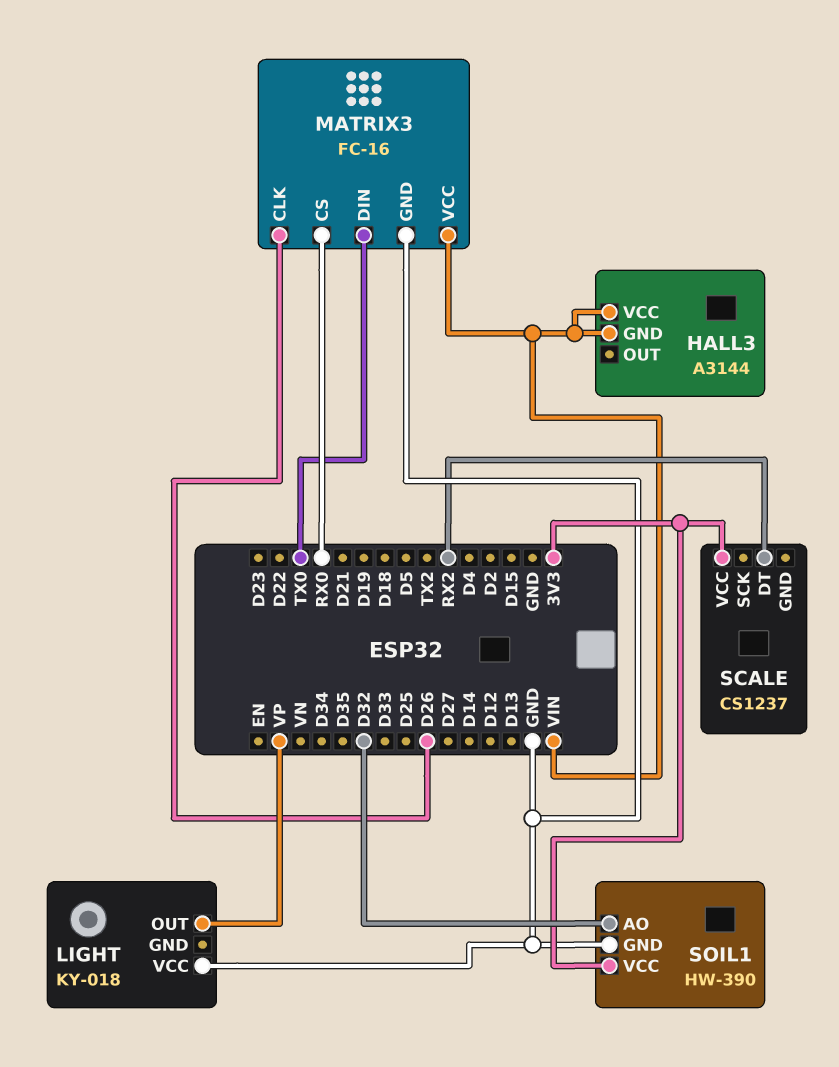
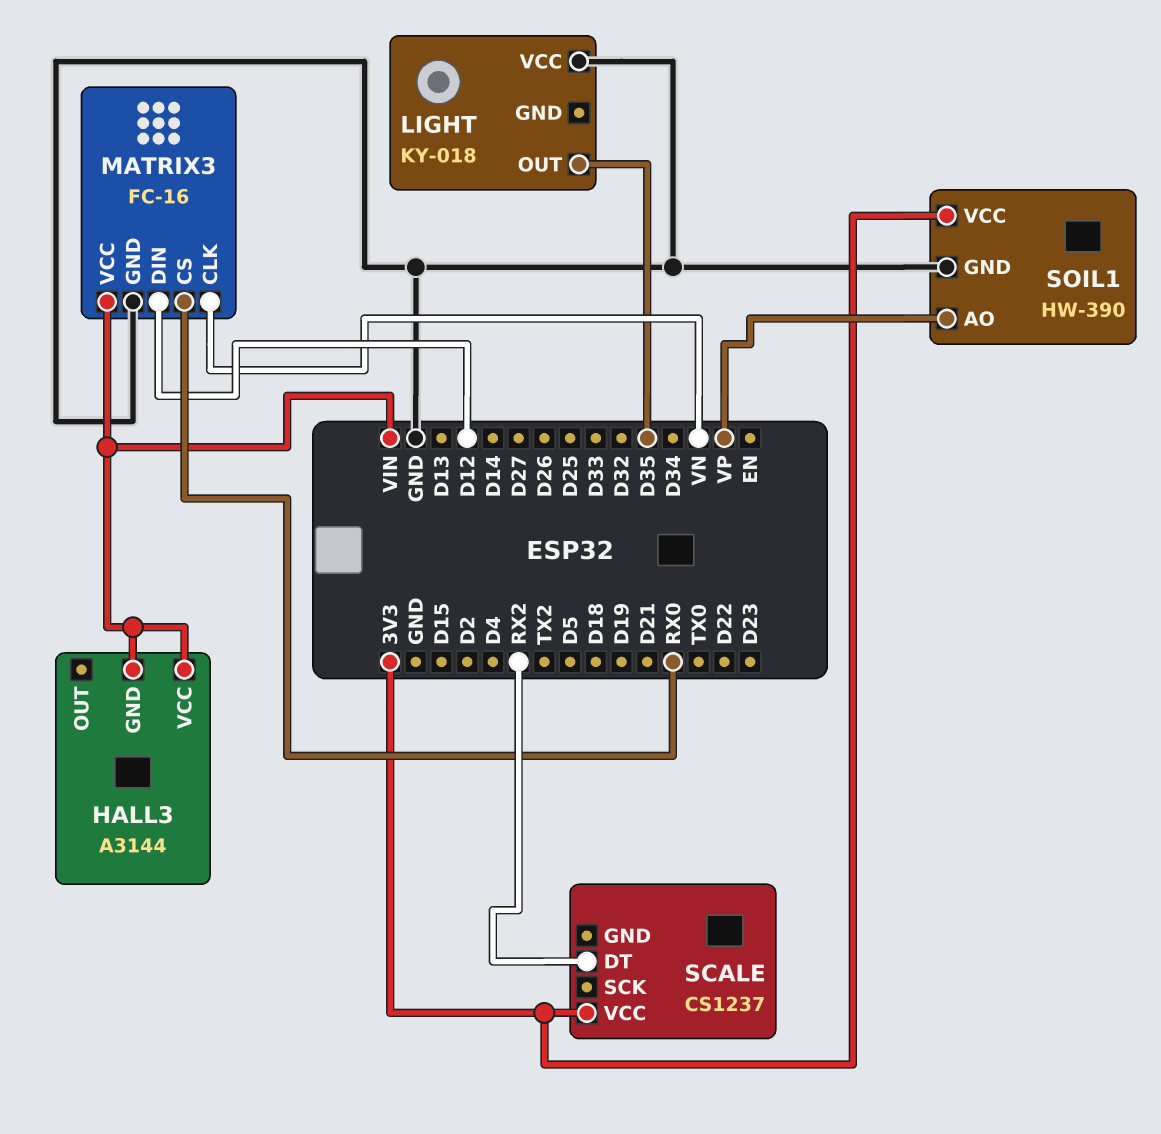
LIGHT pin OUT: VP -> D35
MATRIX3 pin CLK: D26 -> VN
MATRIX3 pin DIN: TX0 -> D12
SOIL1 pin AO: D32 -> VP

